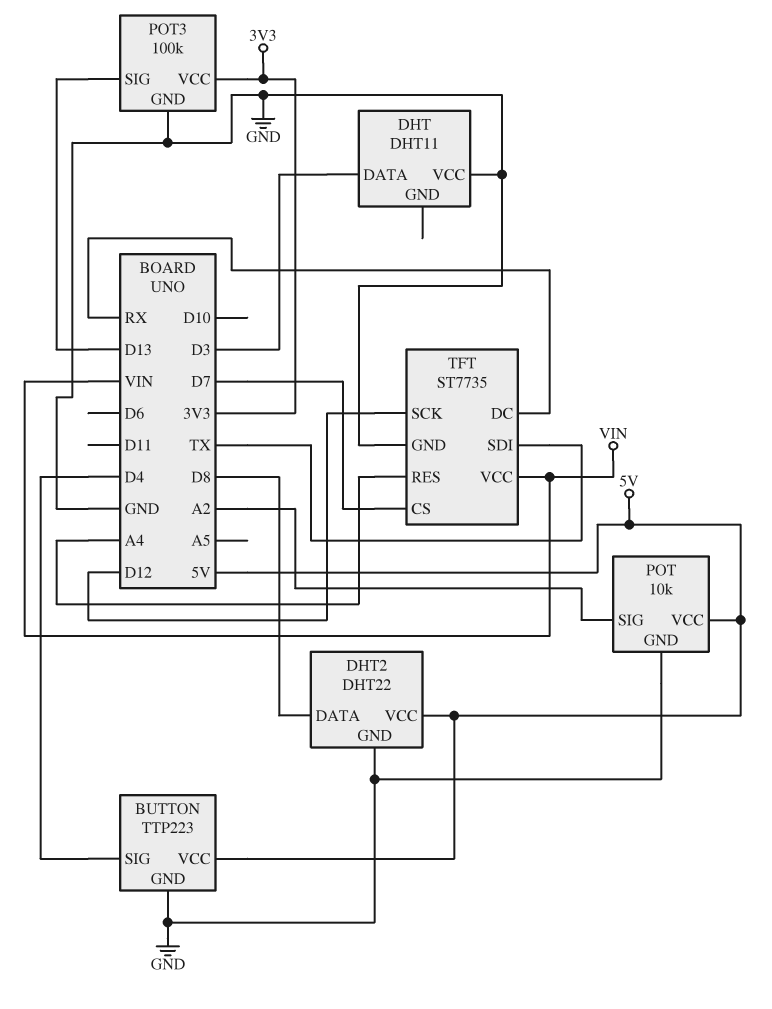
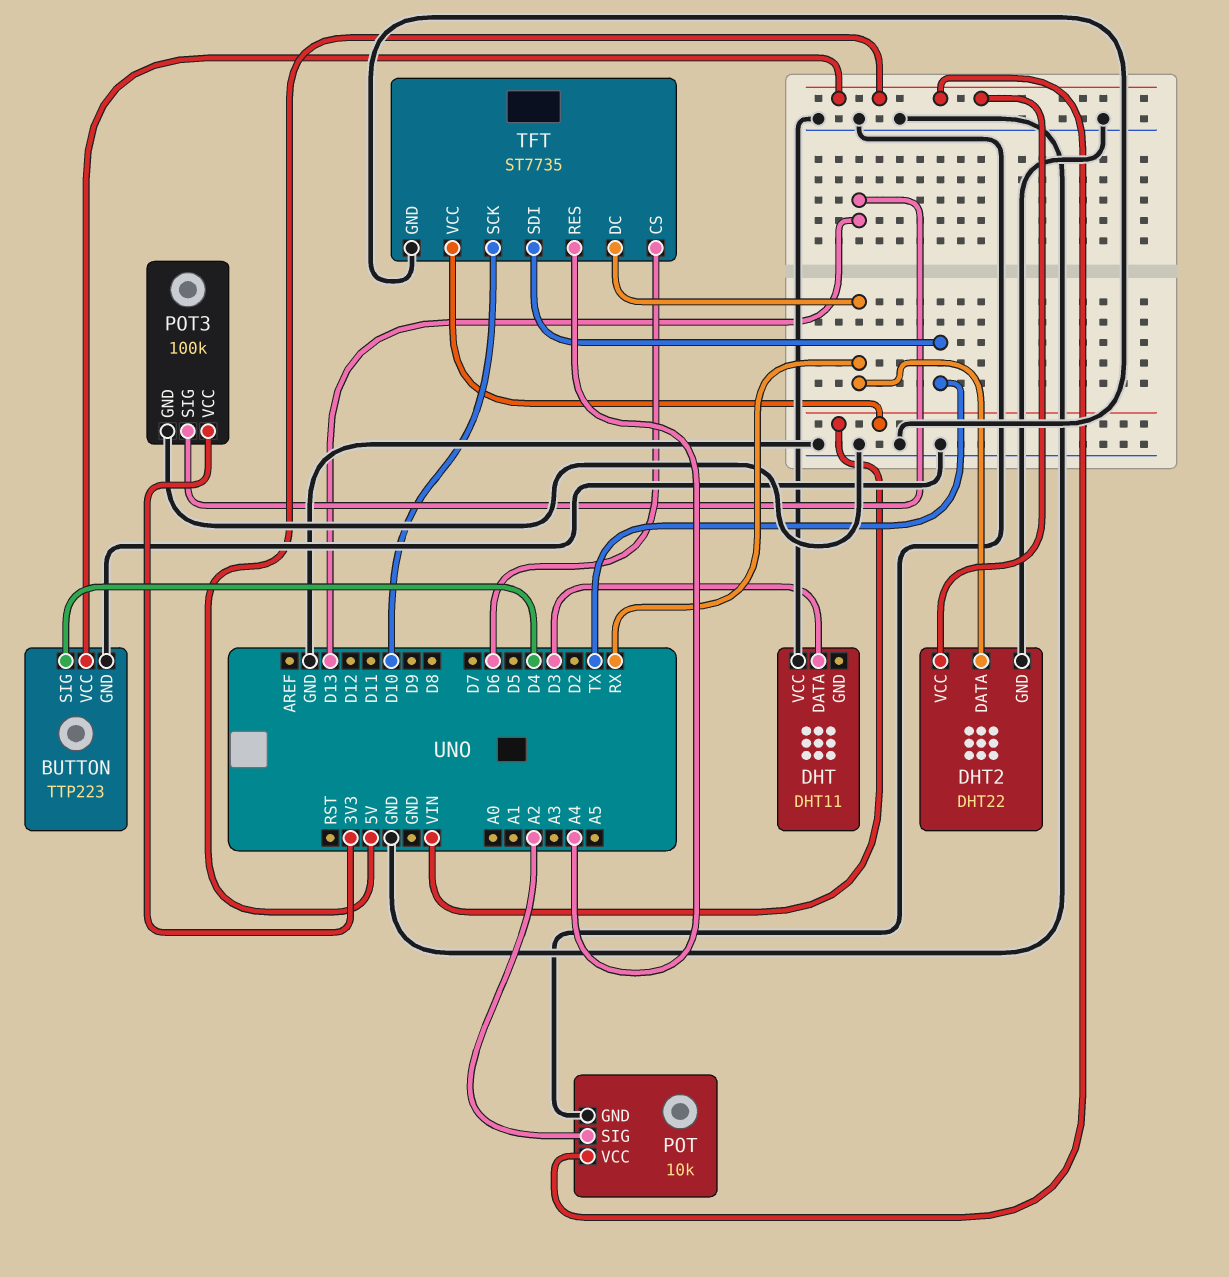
DHT2 pin DATA: D8 -> RX
TFT pin CS: D7 -> D6
TFT pin SCK: D12 -> D10

